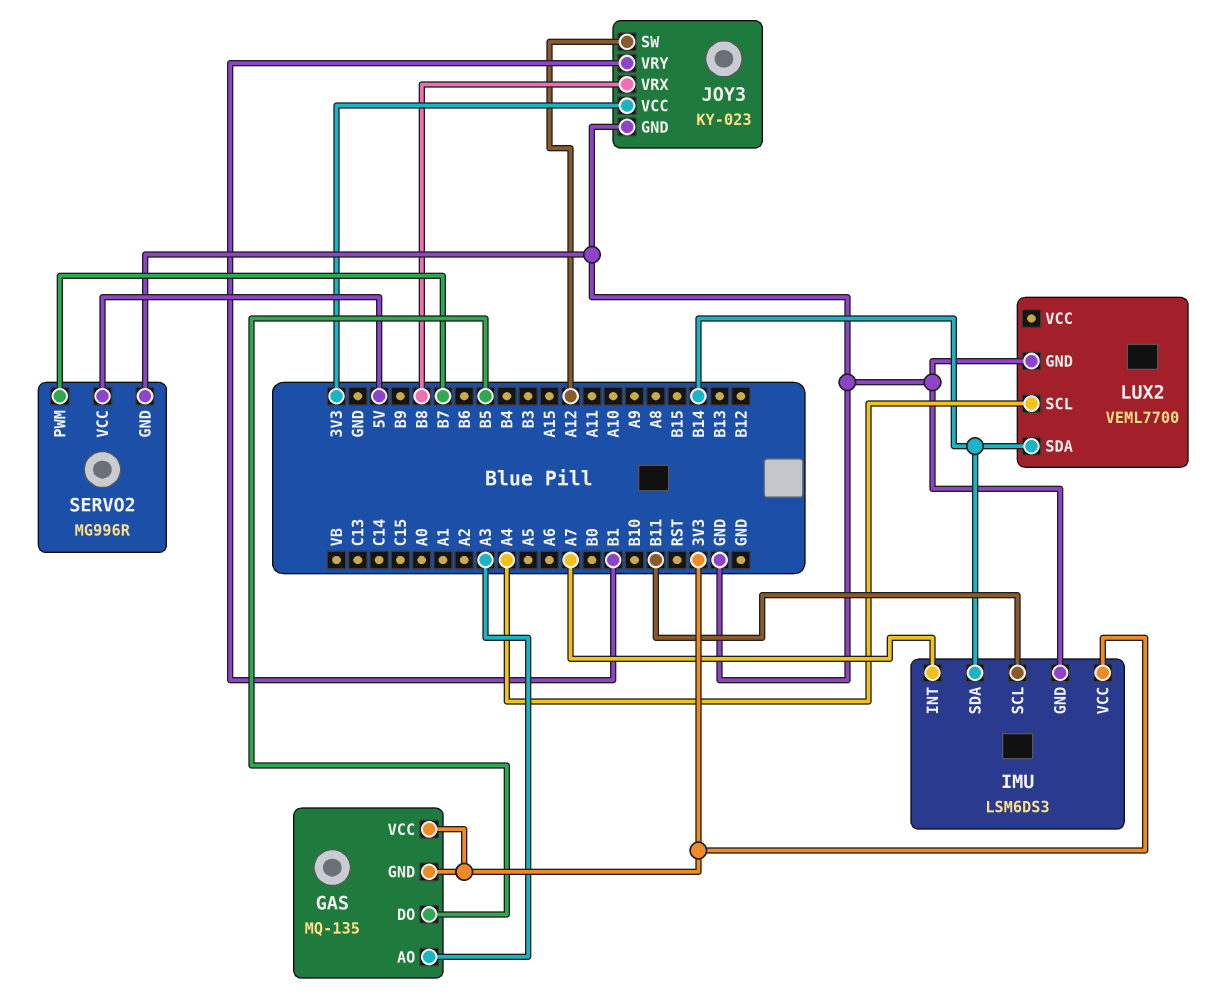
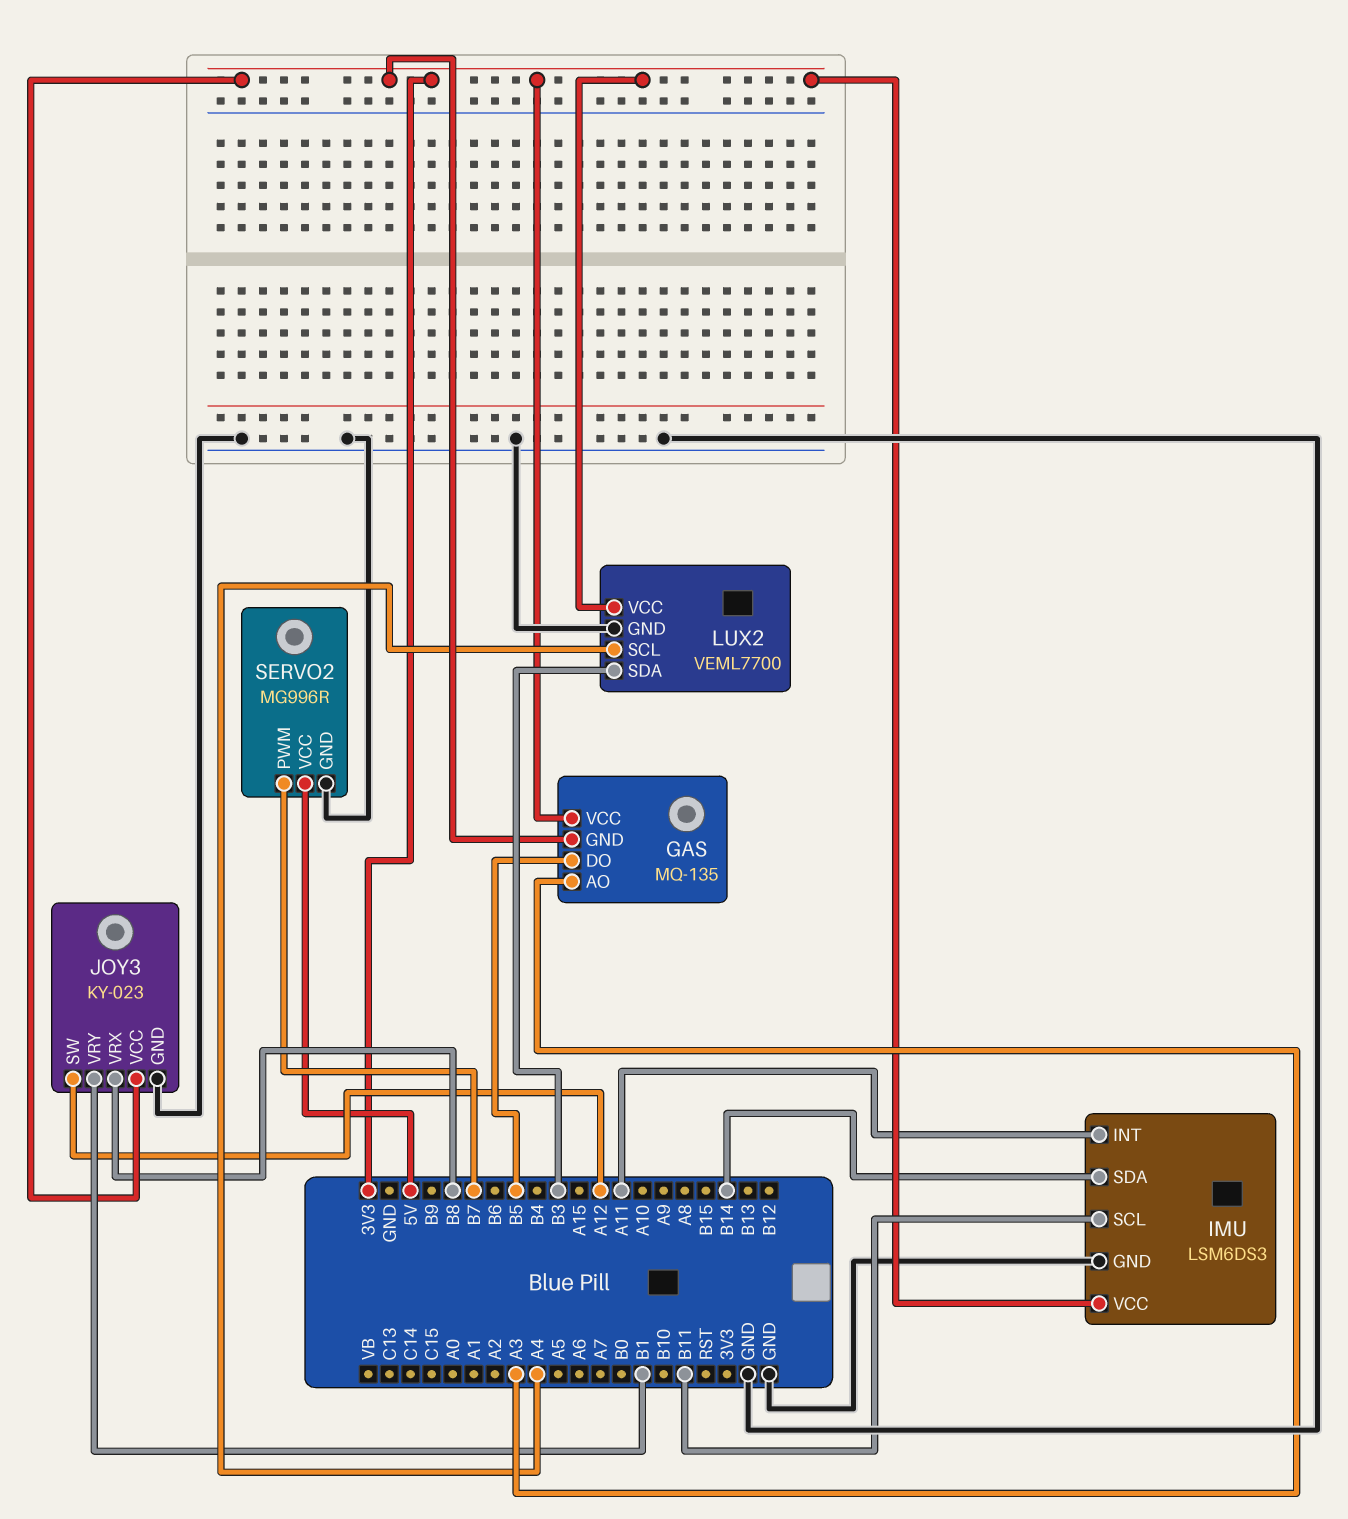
IMU pin INT: A7 -> A11
LUX2 pin SDA: B14 -> B3
LUX2 pin VCC: none -> 3V3

